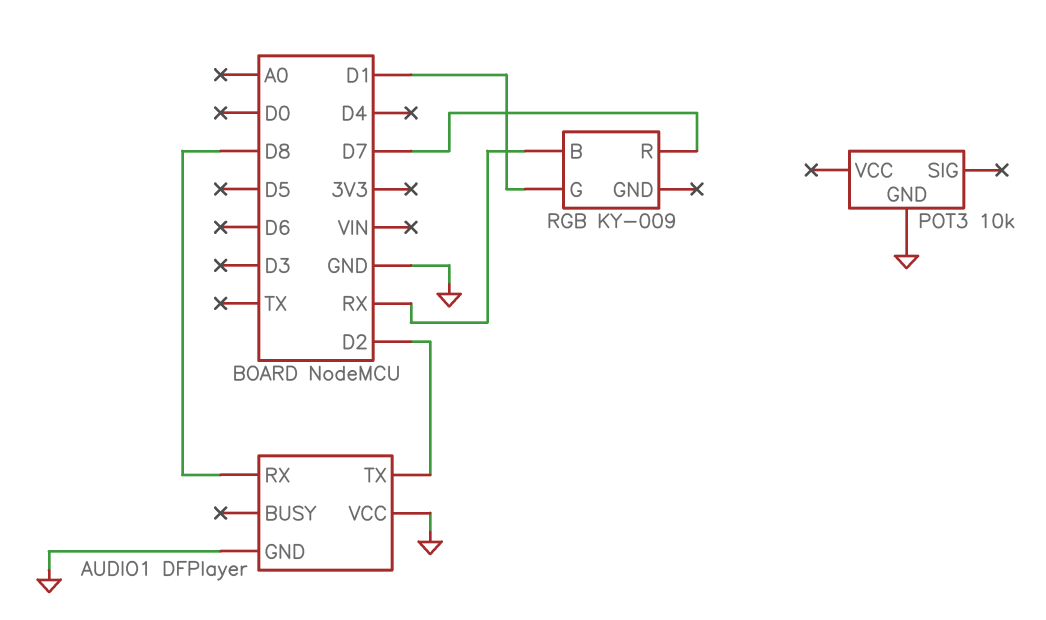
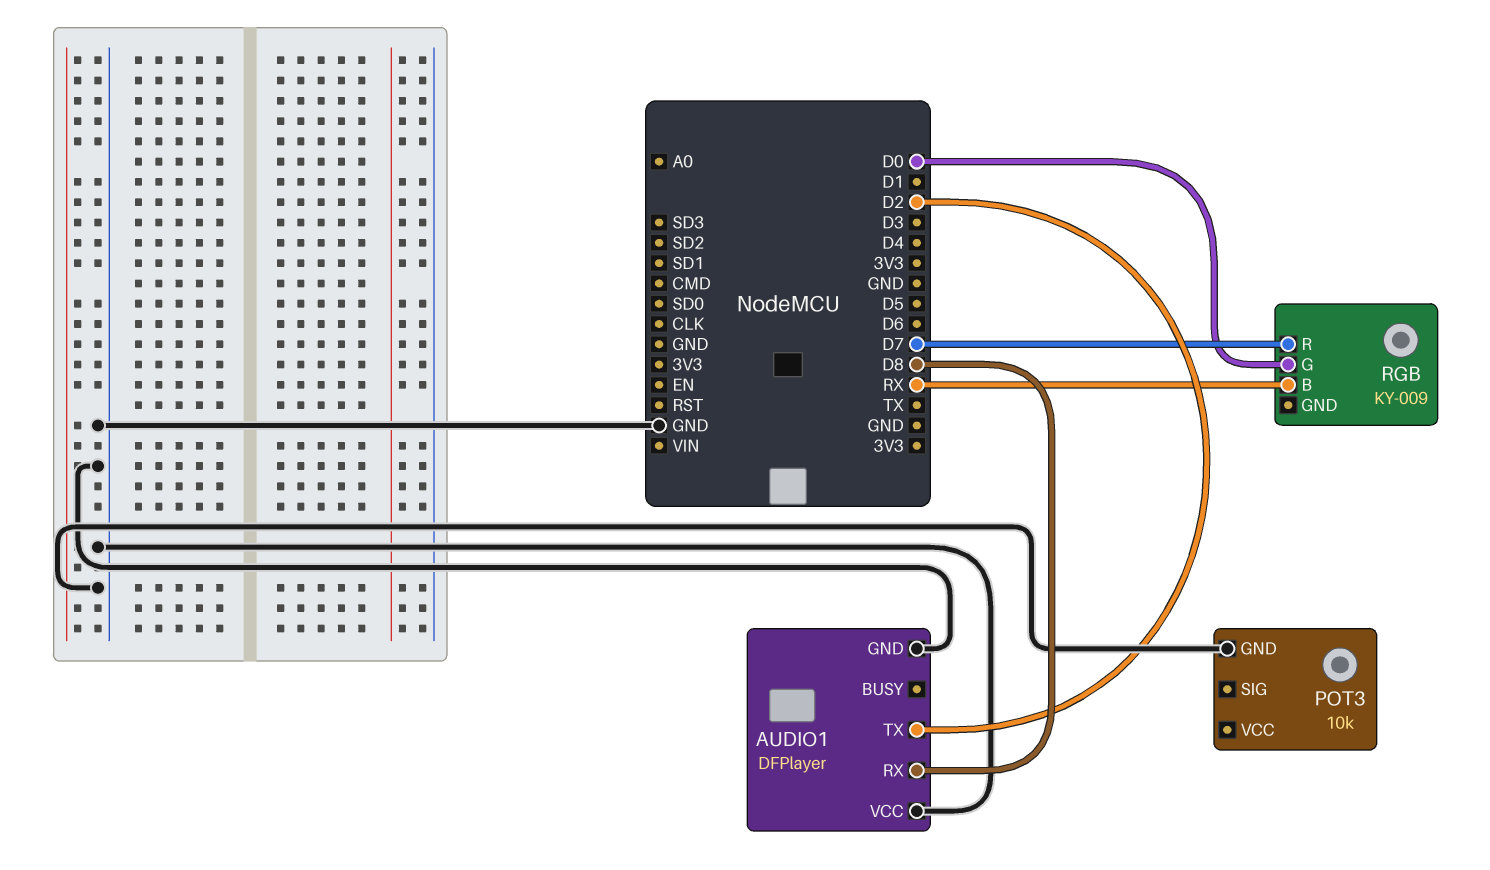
RGB pin G: D1 -> D0

